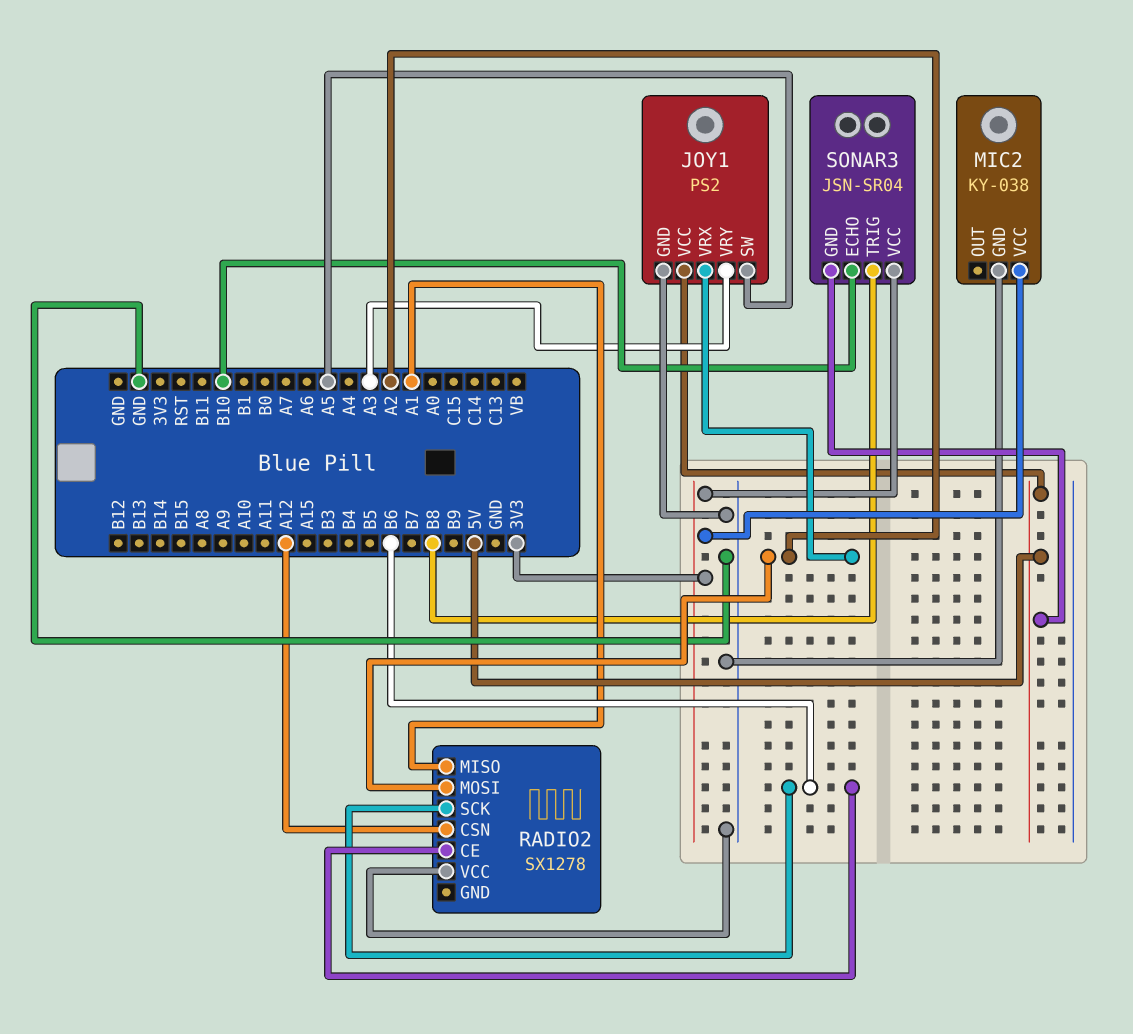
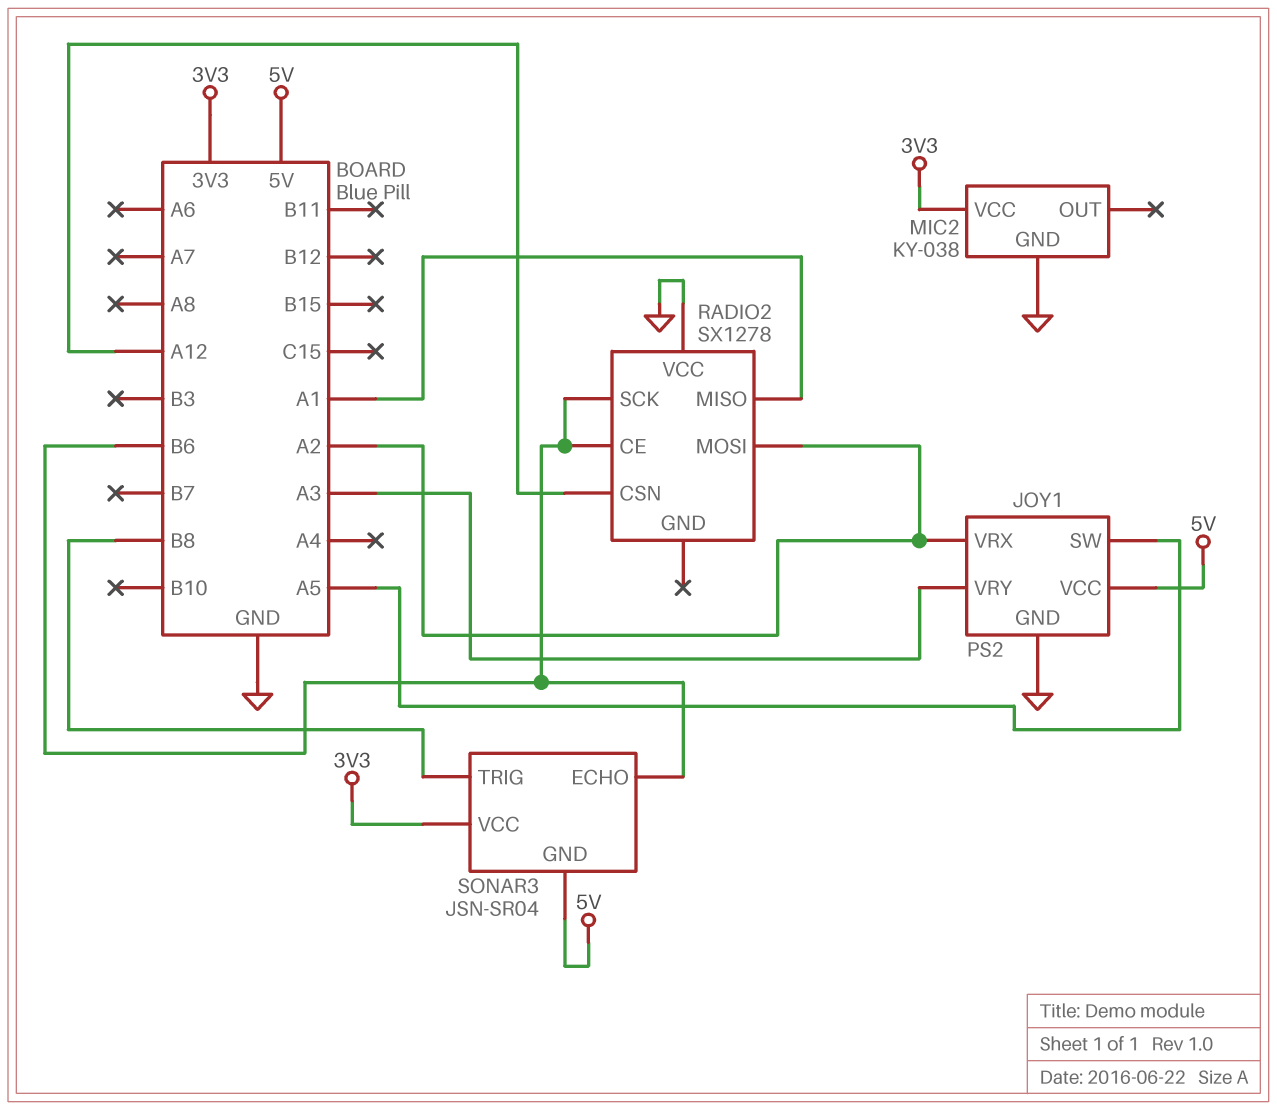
SONAR3 pin ECHO: B10 -> B6

